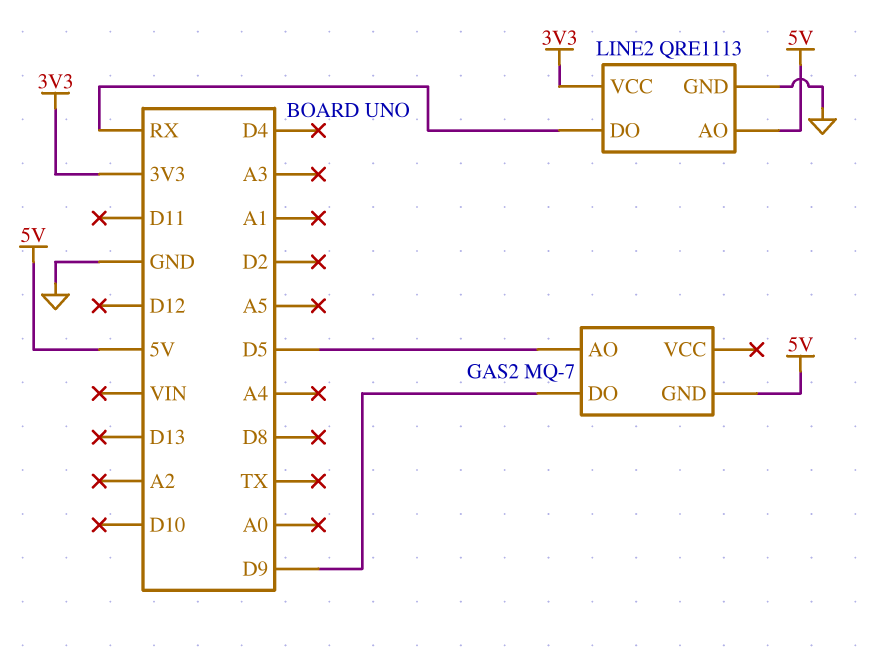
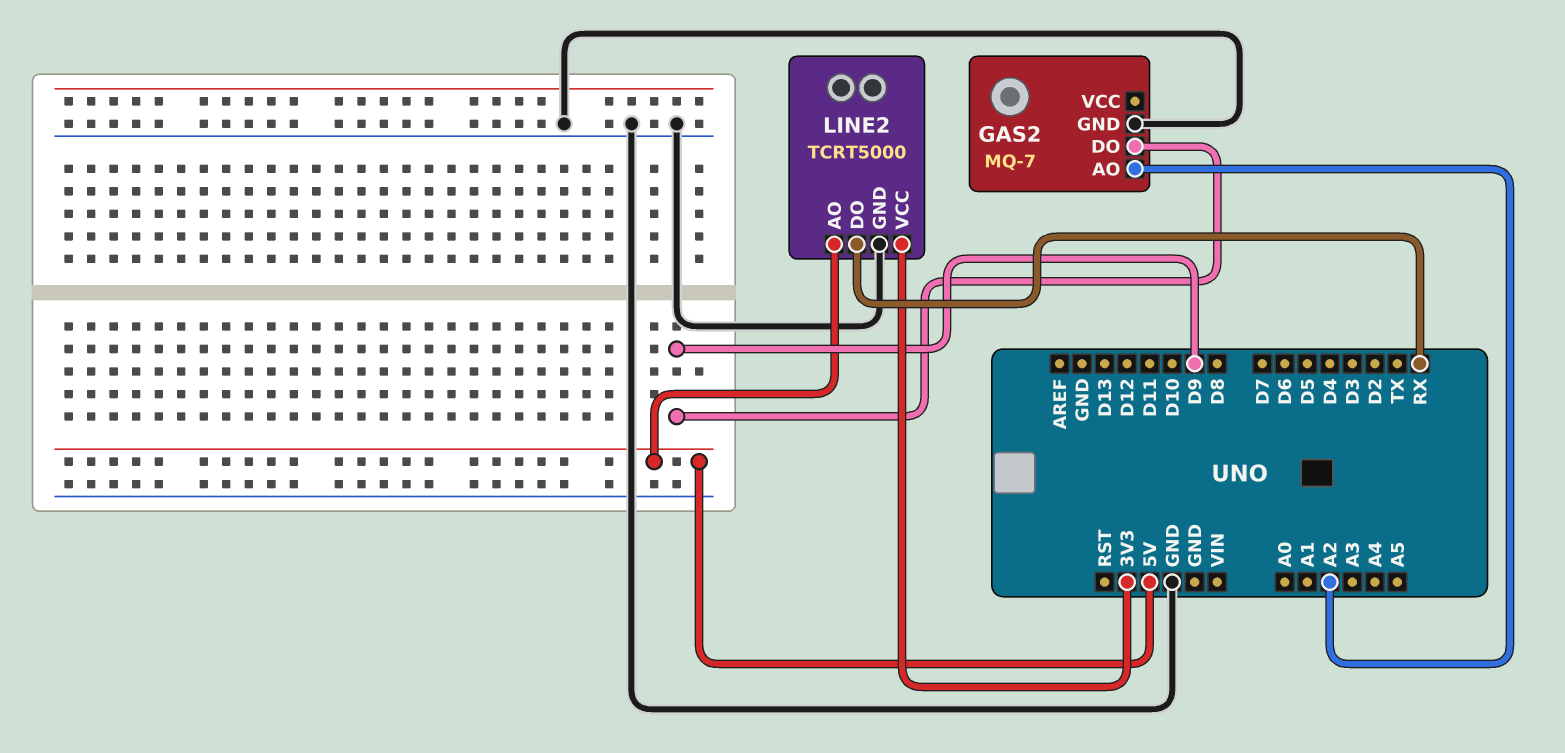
GAS2 pin AO: D5 -> A2
GAS2 pin GND: 5V -> GND
LINE2: QRE1113 -> TCRT5000

